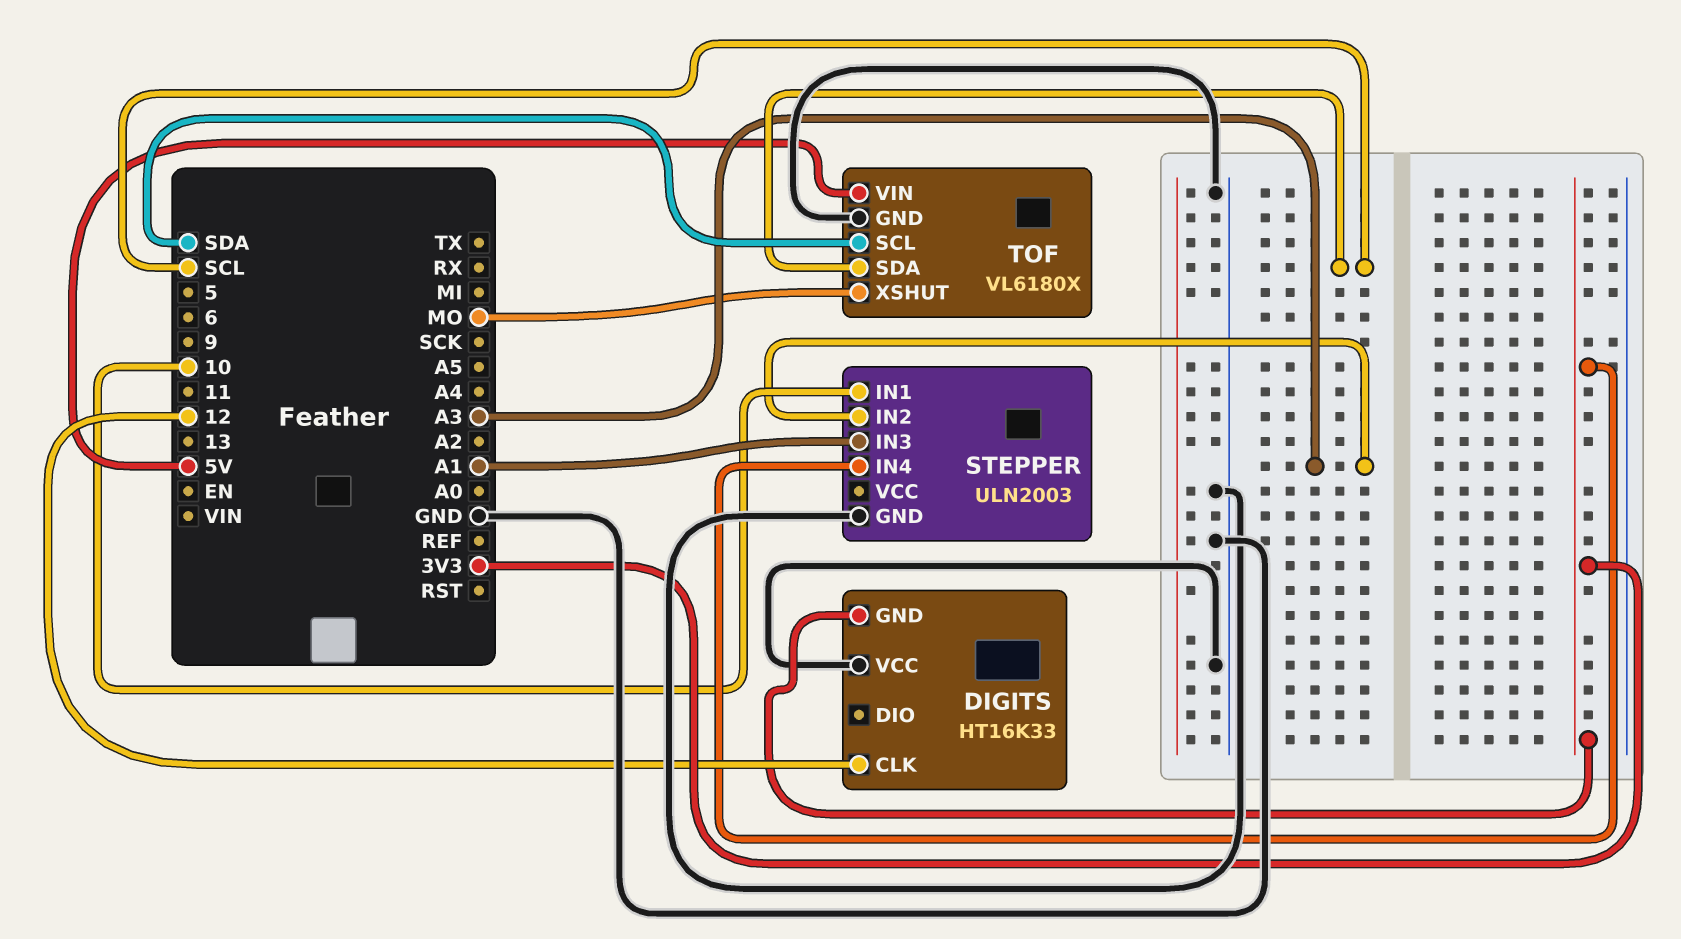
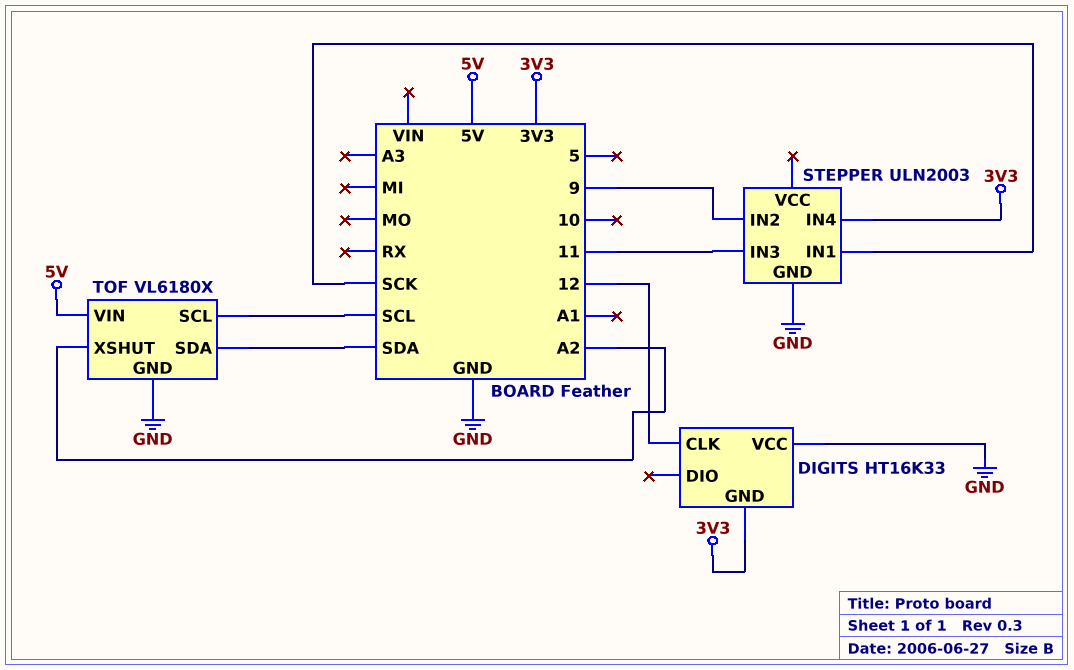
STEPPER pin IN1: 10 -> SCK
STEPPER pin IN2: A3 -> 9
STEPPER pin IN3: A1 -> 11
TOF pin SCL: SDA -> SCL
TOF pin SDA: SCL -> SDA
TOF pin XSHUT: MO -> A2

